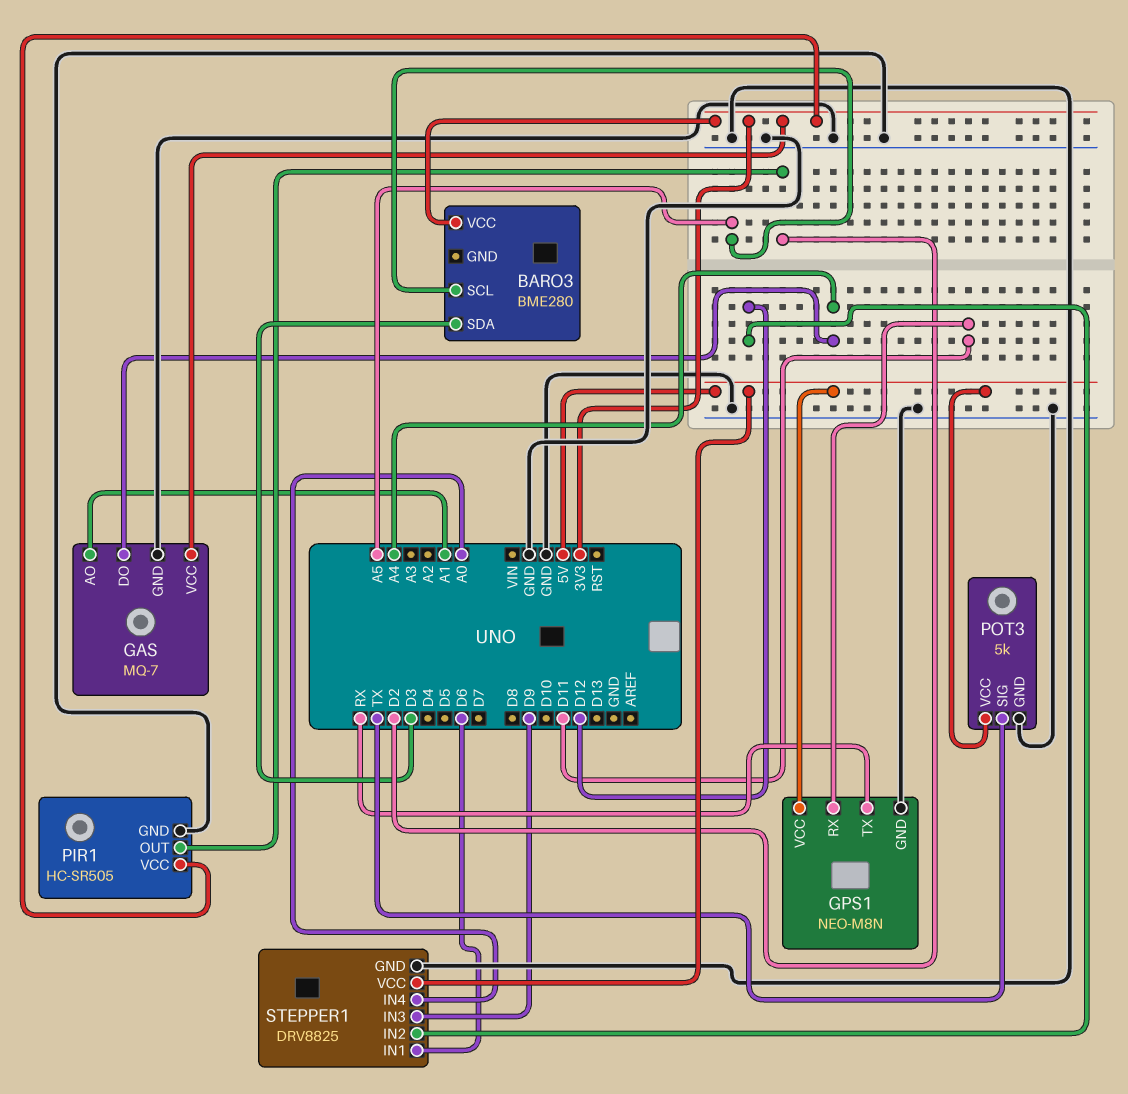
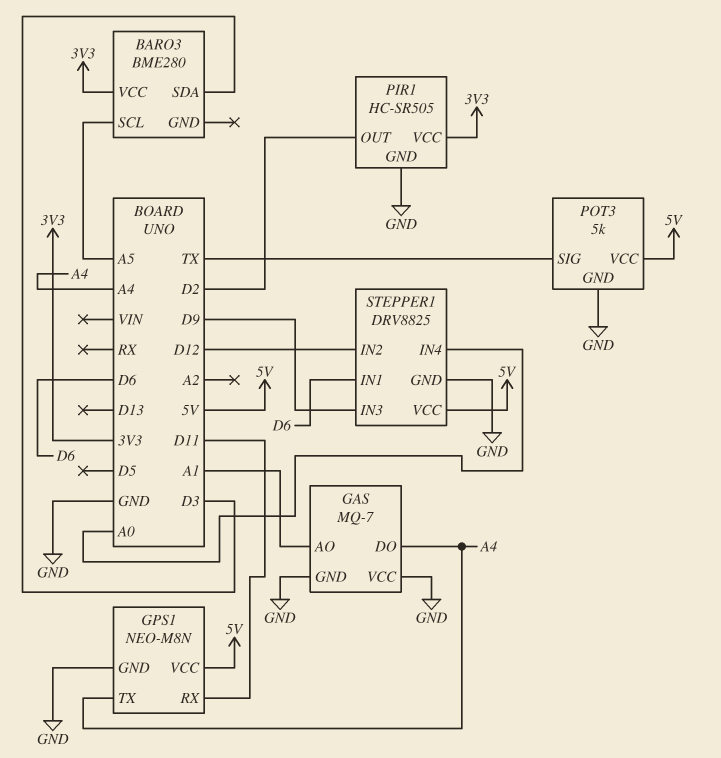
GAS pin VCC: 3V3 -> GND
GPS1 pin TX: RX -> A4

